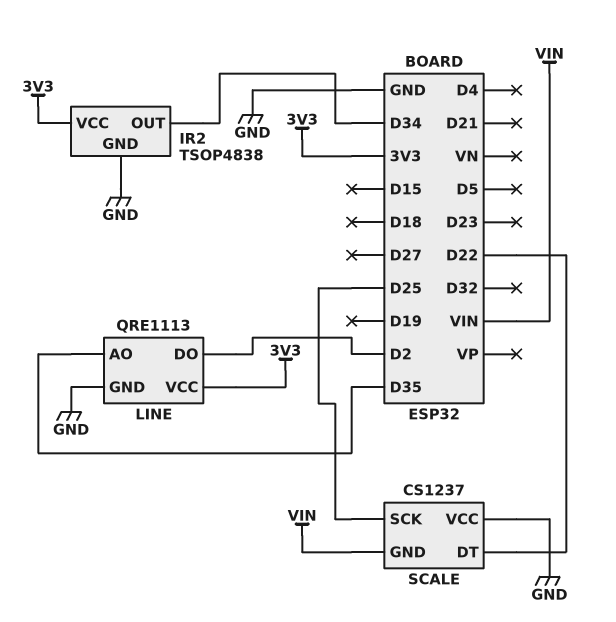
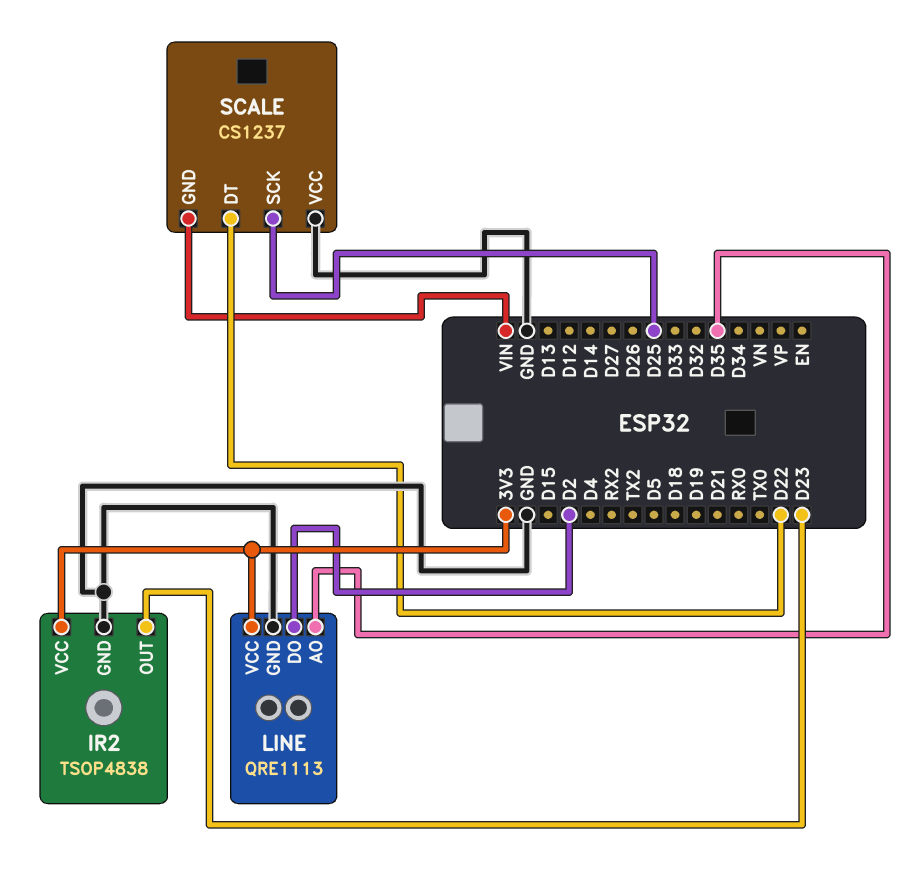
IR2 pin OUT: D34 -> D23

